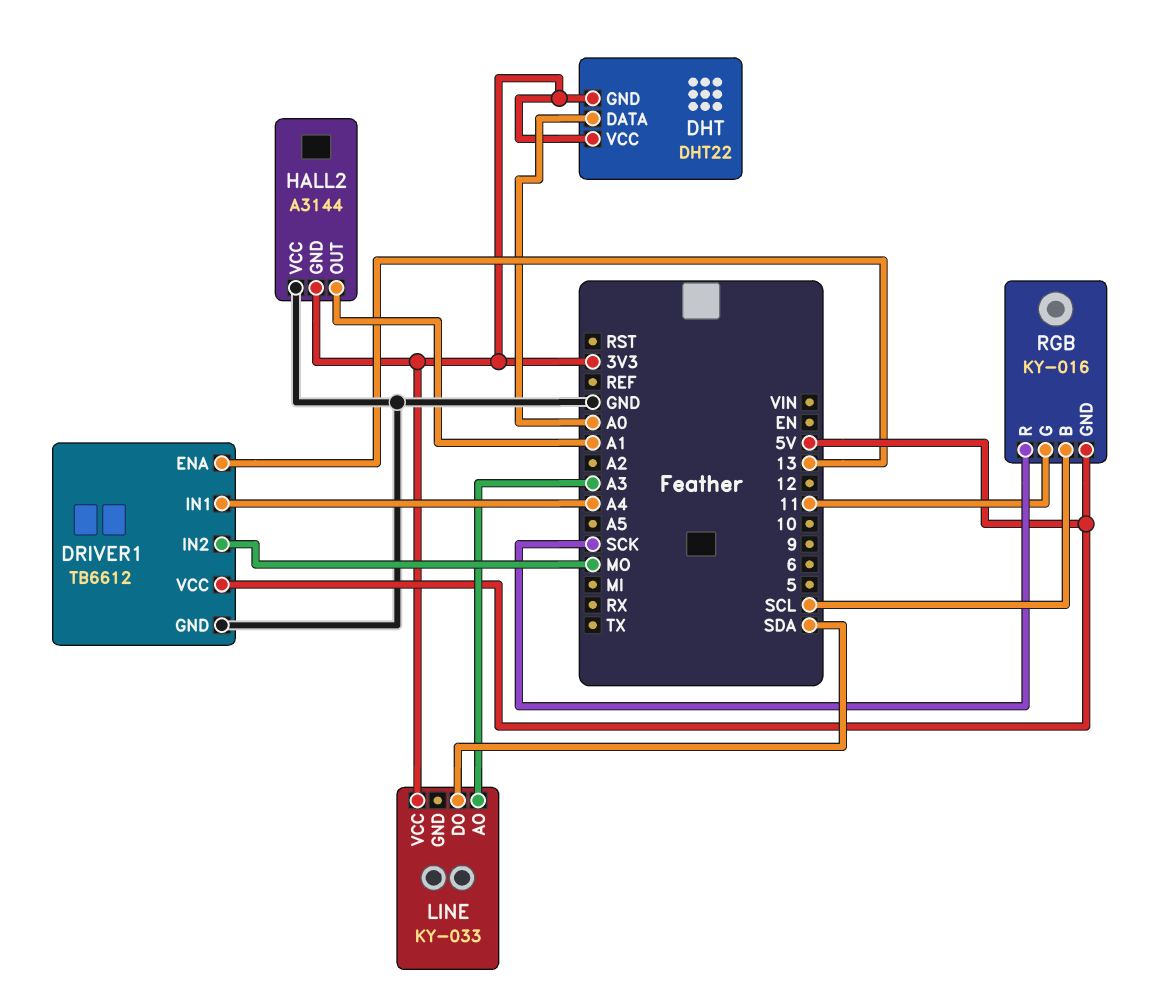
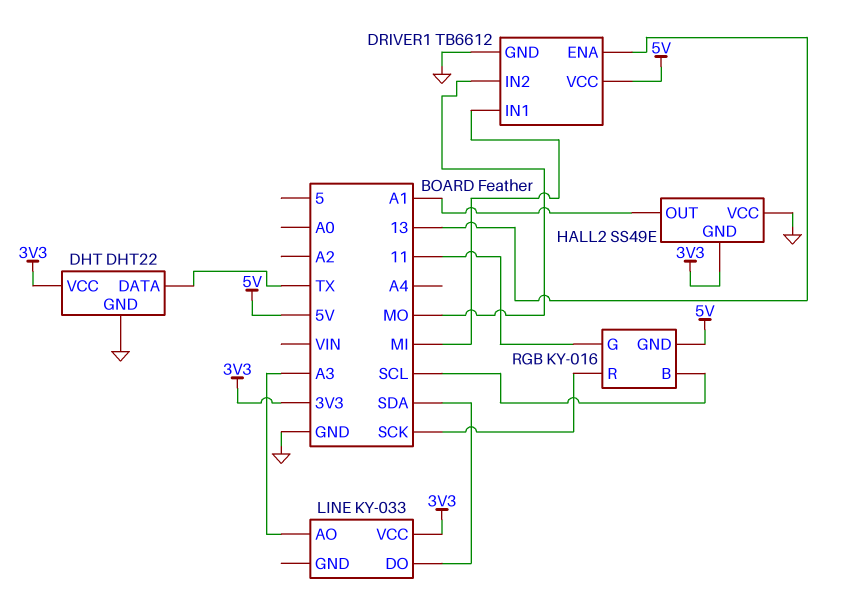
DHT pin DATA: A0 -> TX
DHT pin GND: 3V3 -> GND
DRIVER1 pin IN1: A4 -> MI
HALL2: A3144 -> SS49E

